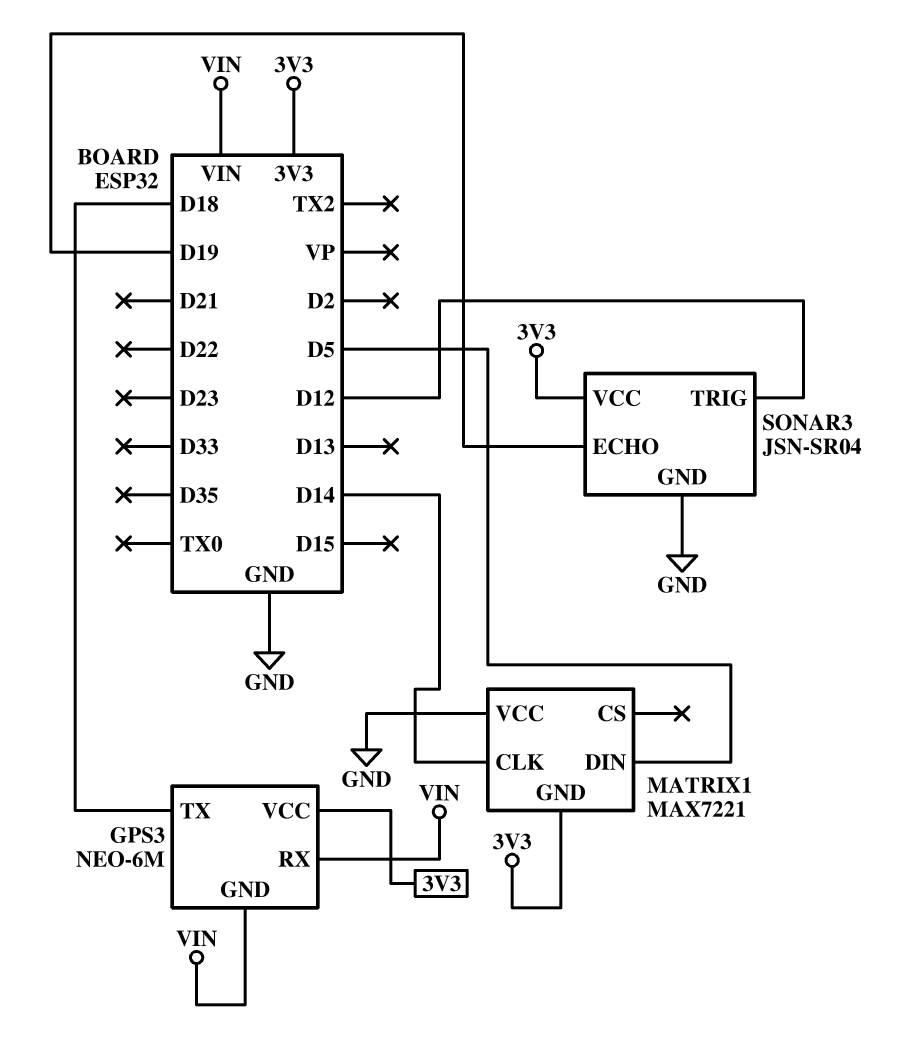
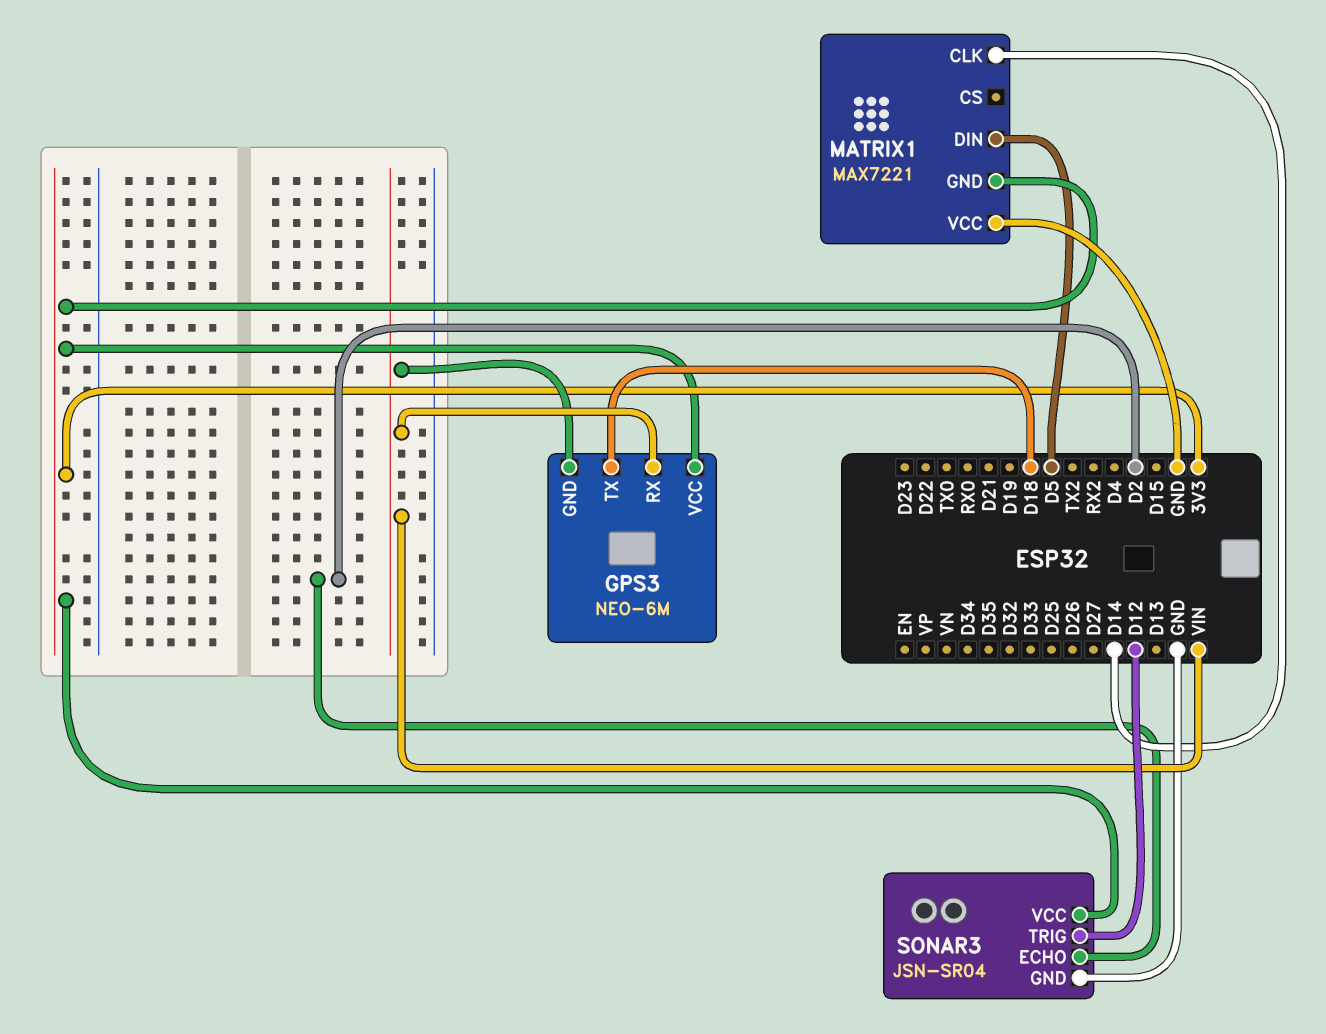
SONAR3 pin ECHO: D19 -> D2

